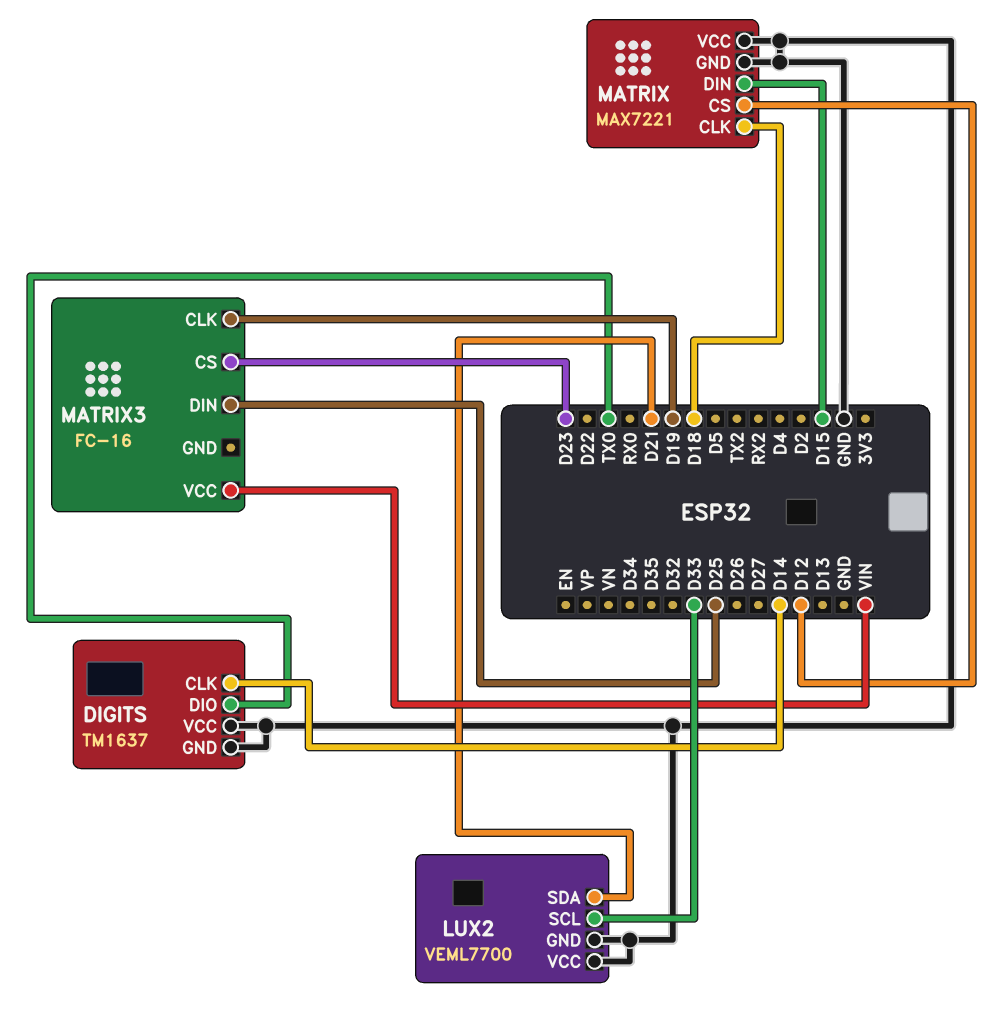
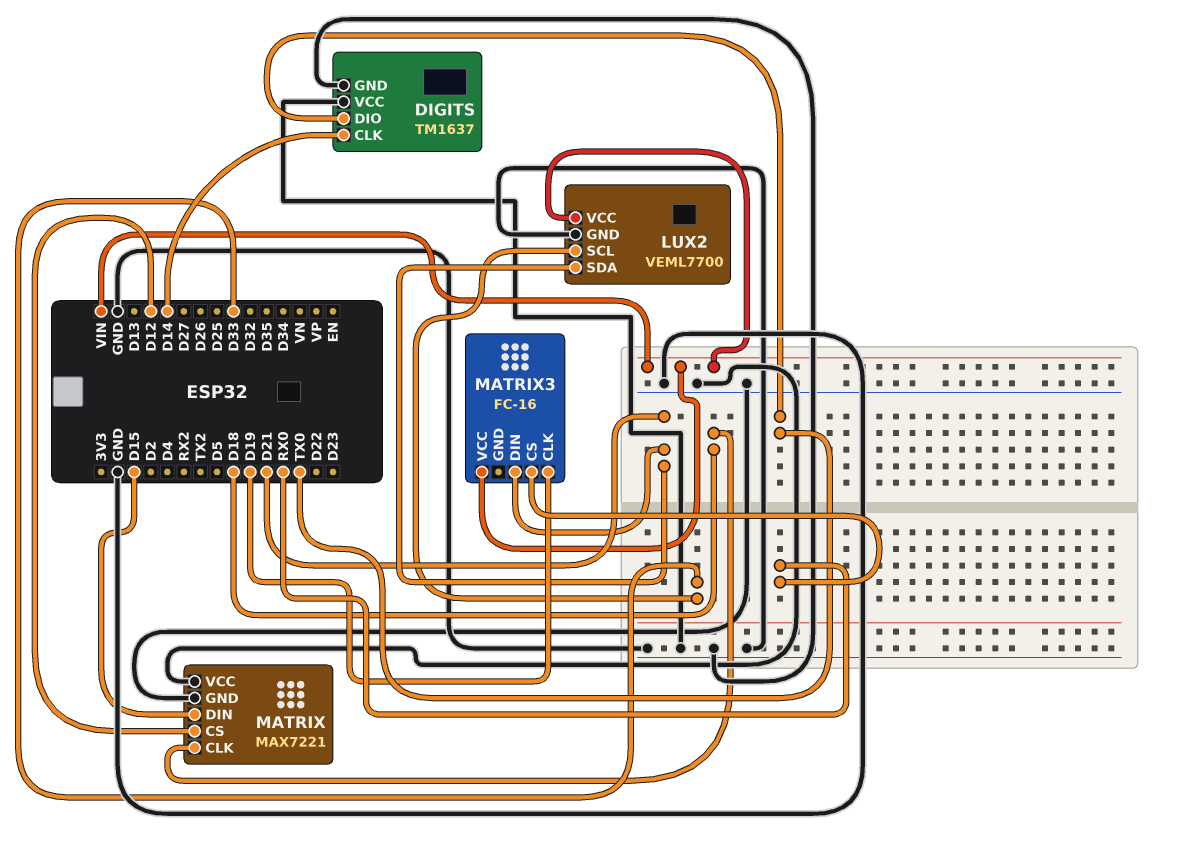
LUX2 pin VCC: GND -> VIN
MATRIX3 pin CS: D23 -> RX0
MATRIX3 pin DIN: D25 -> D21

